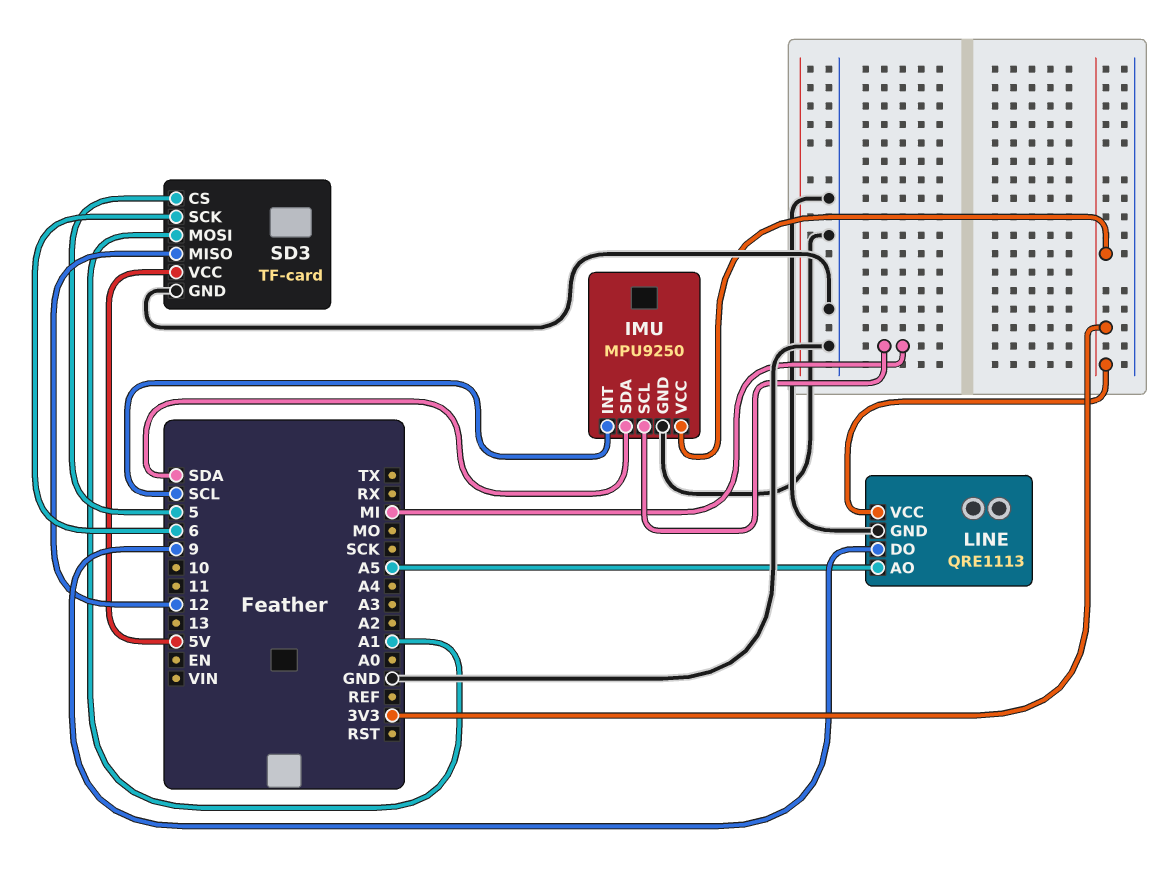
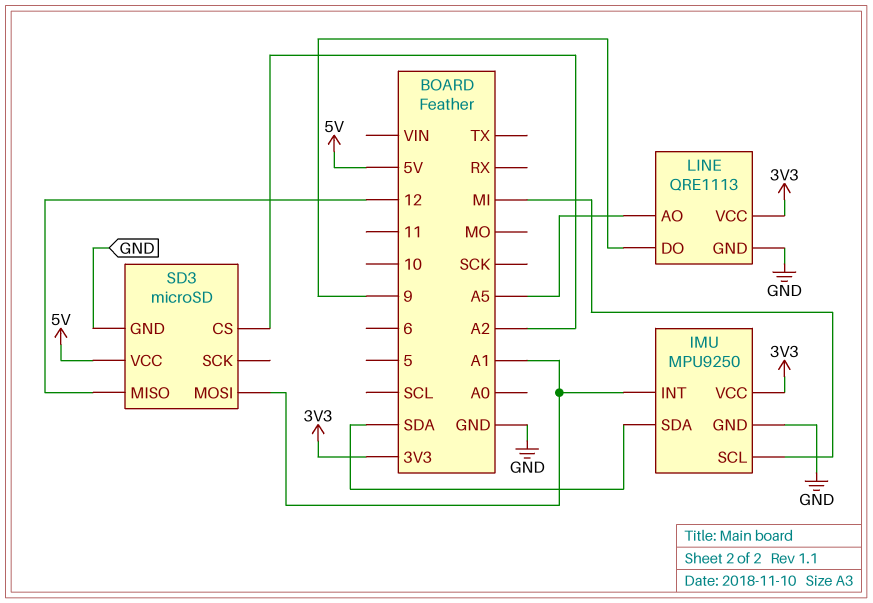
IMU pin INT: SCL -> A1
SD3: TF-card -> microSD
SD3 pin CS: 5 -> A2
SD3 pin SCK: 6 -> none

